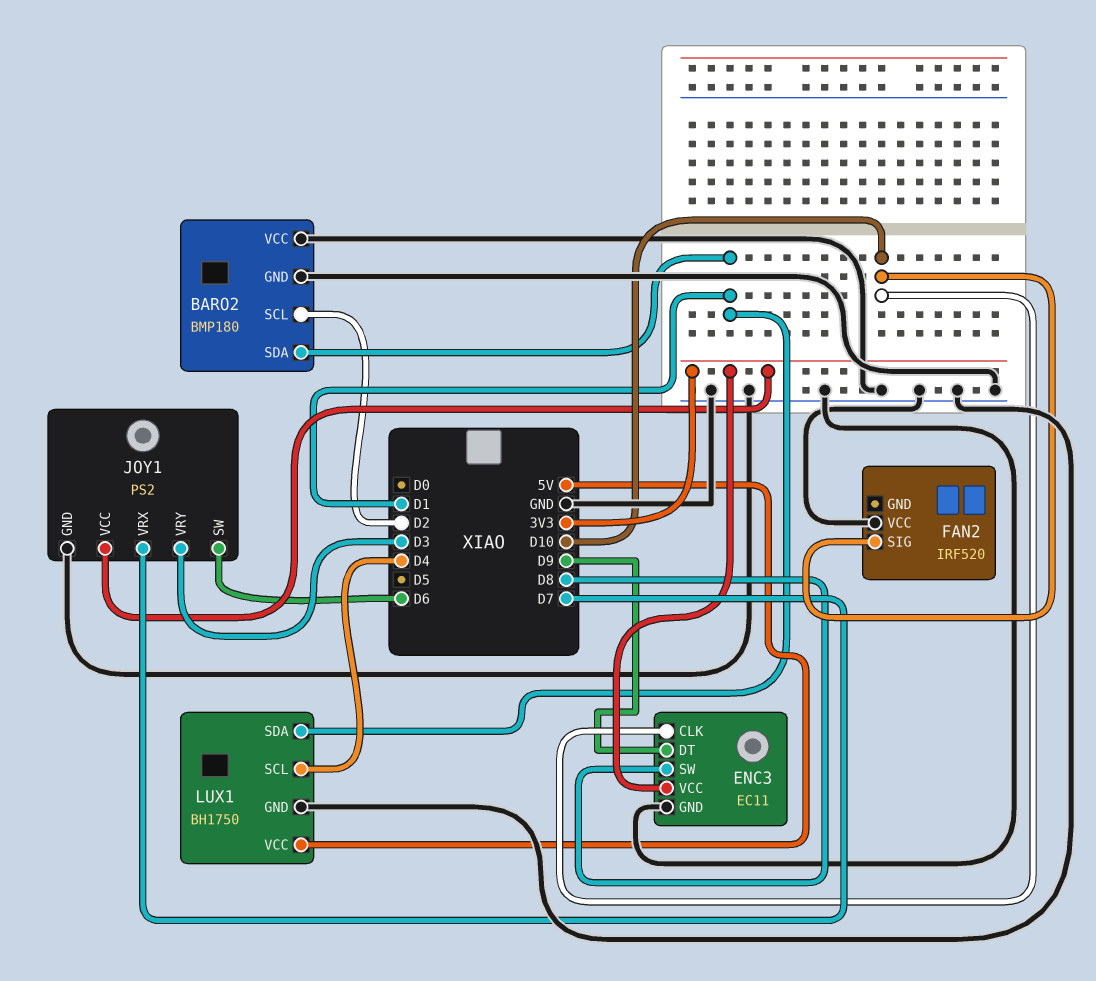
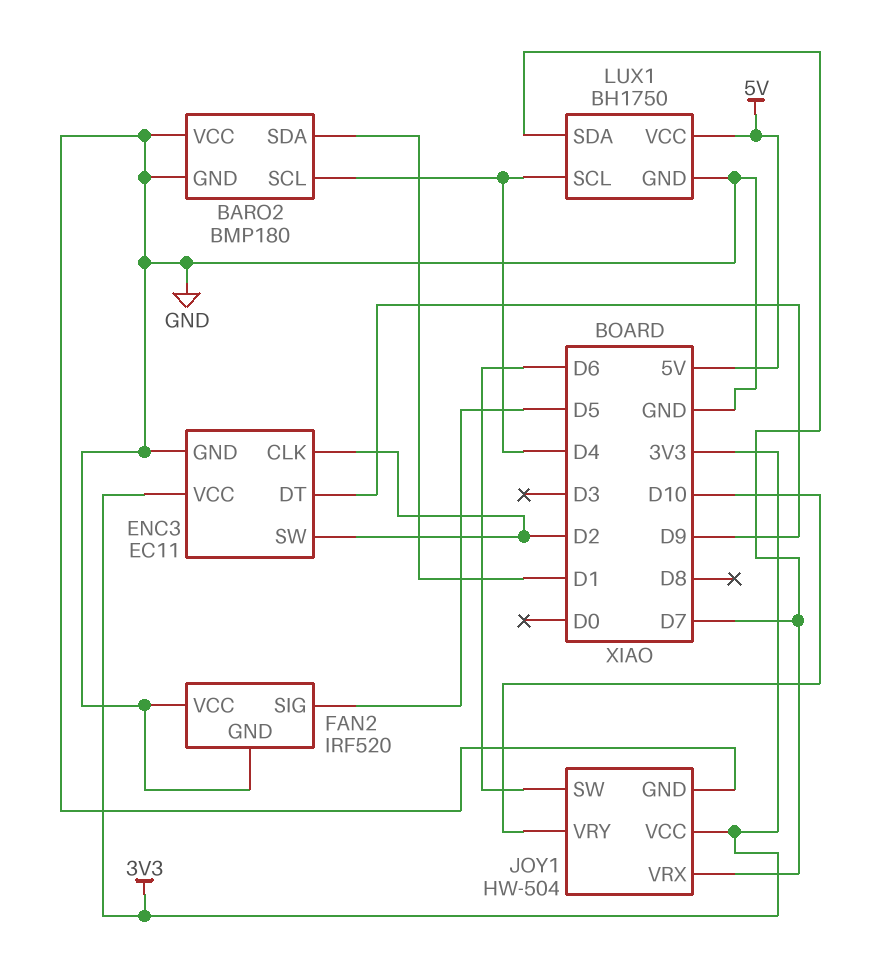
BARO2 pin SCL: D2 -> D4
ENC3 pin CLK: D10 -> D2
ENC3 pin SW: D8 -> D2
FAN2 pin GND: none -> GND
FAN2 pin SIG: D10 -> D5
JOY1: PS2 -> HW-504
JOY1 pin VRY: D3 -> D10
LUX1 pin SDA: D1 -> D7

